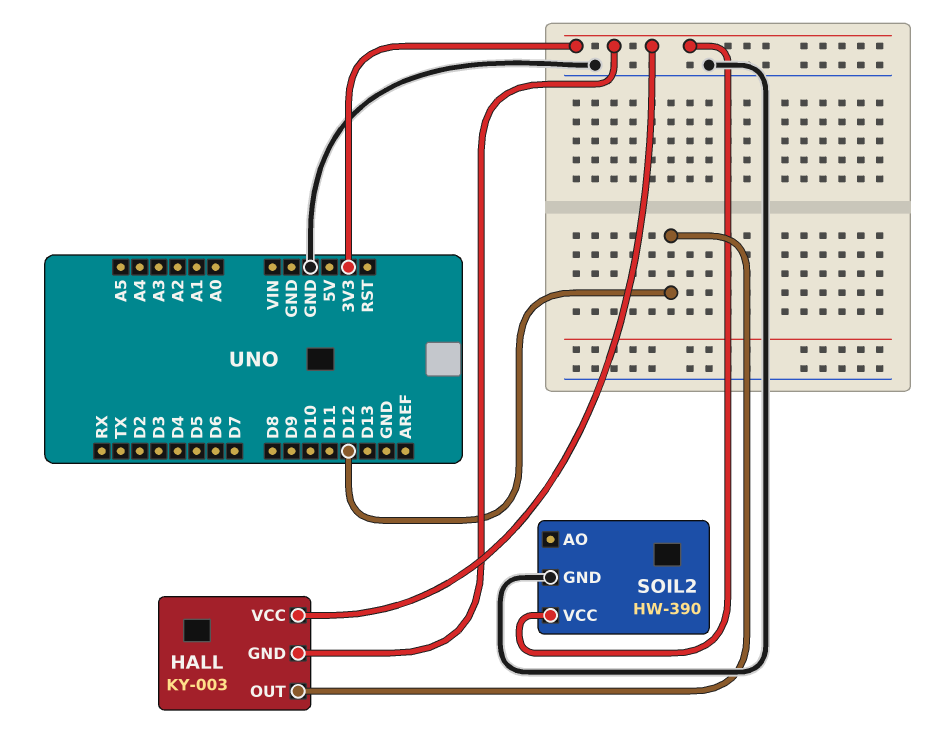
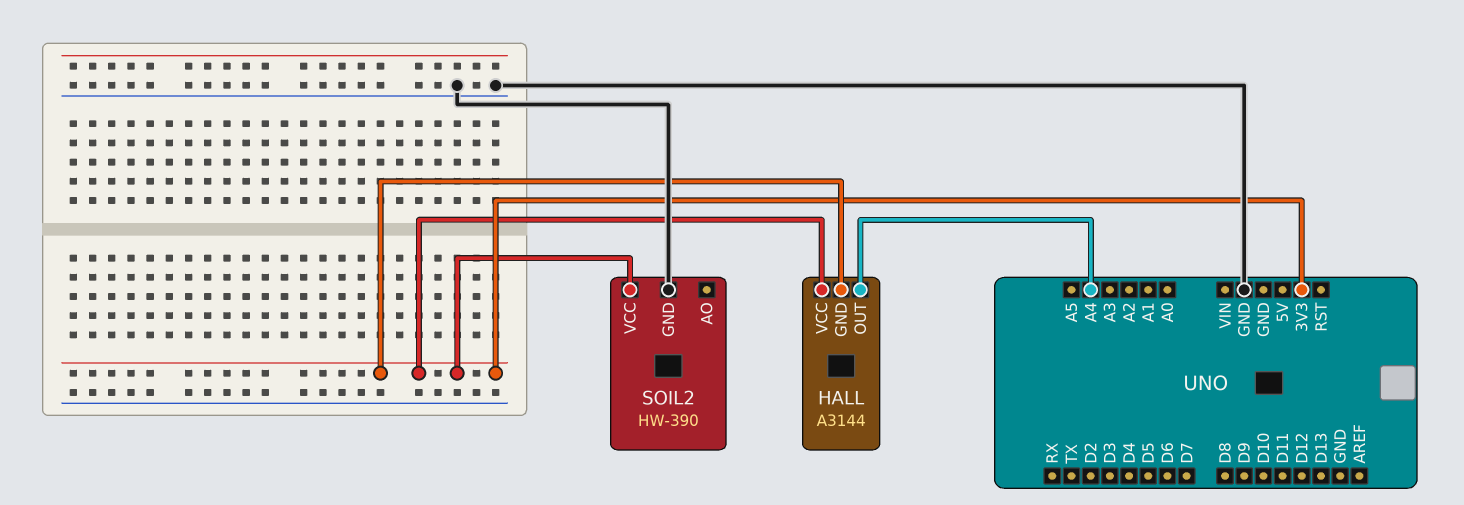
HALL: KY-003 -> A3144
HALL pin OUT: D12 -> A4

